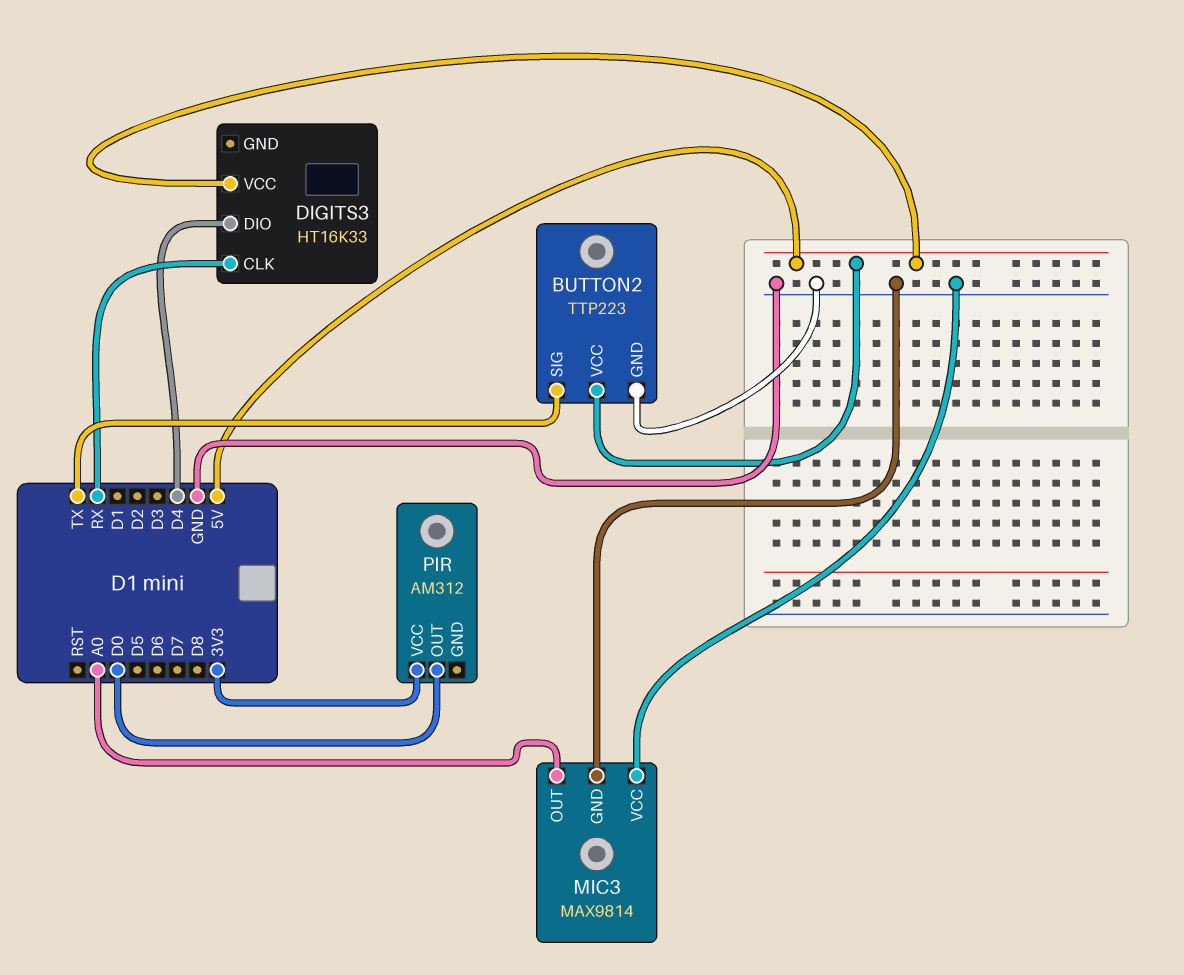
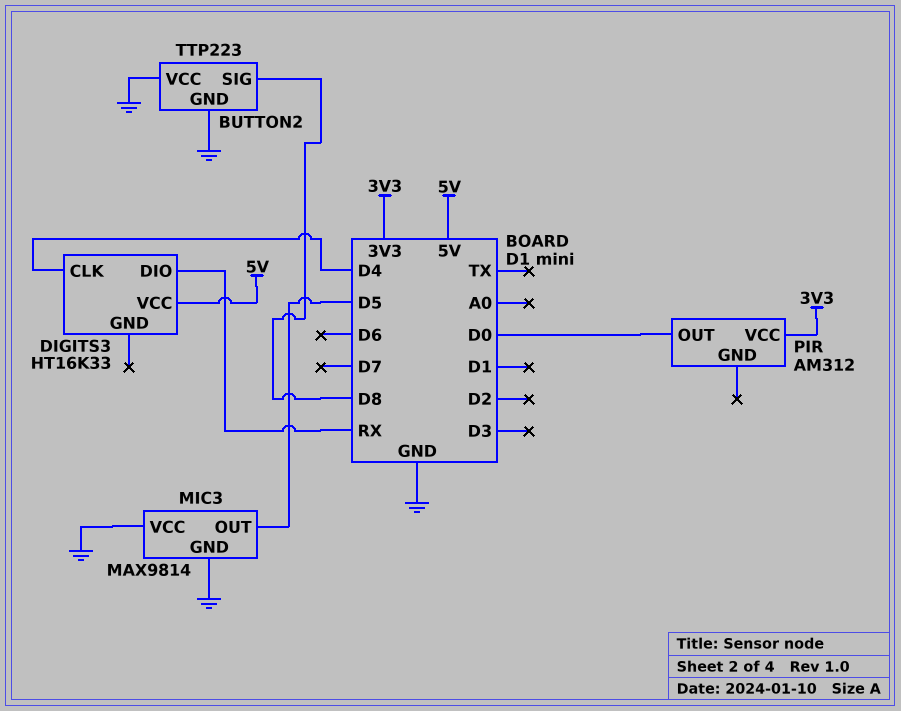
BUTTON2 pin SIG: TX -> D8
BUTTON2 pin VCC: 5V -> GND
DIGITS3 pin CLK: RX -> D4
DIGITS3 pin DIO: D4 -> RX
MIC3 pin OUT: A0 -> D5

